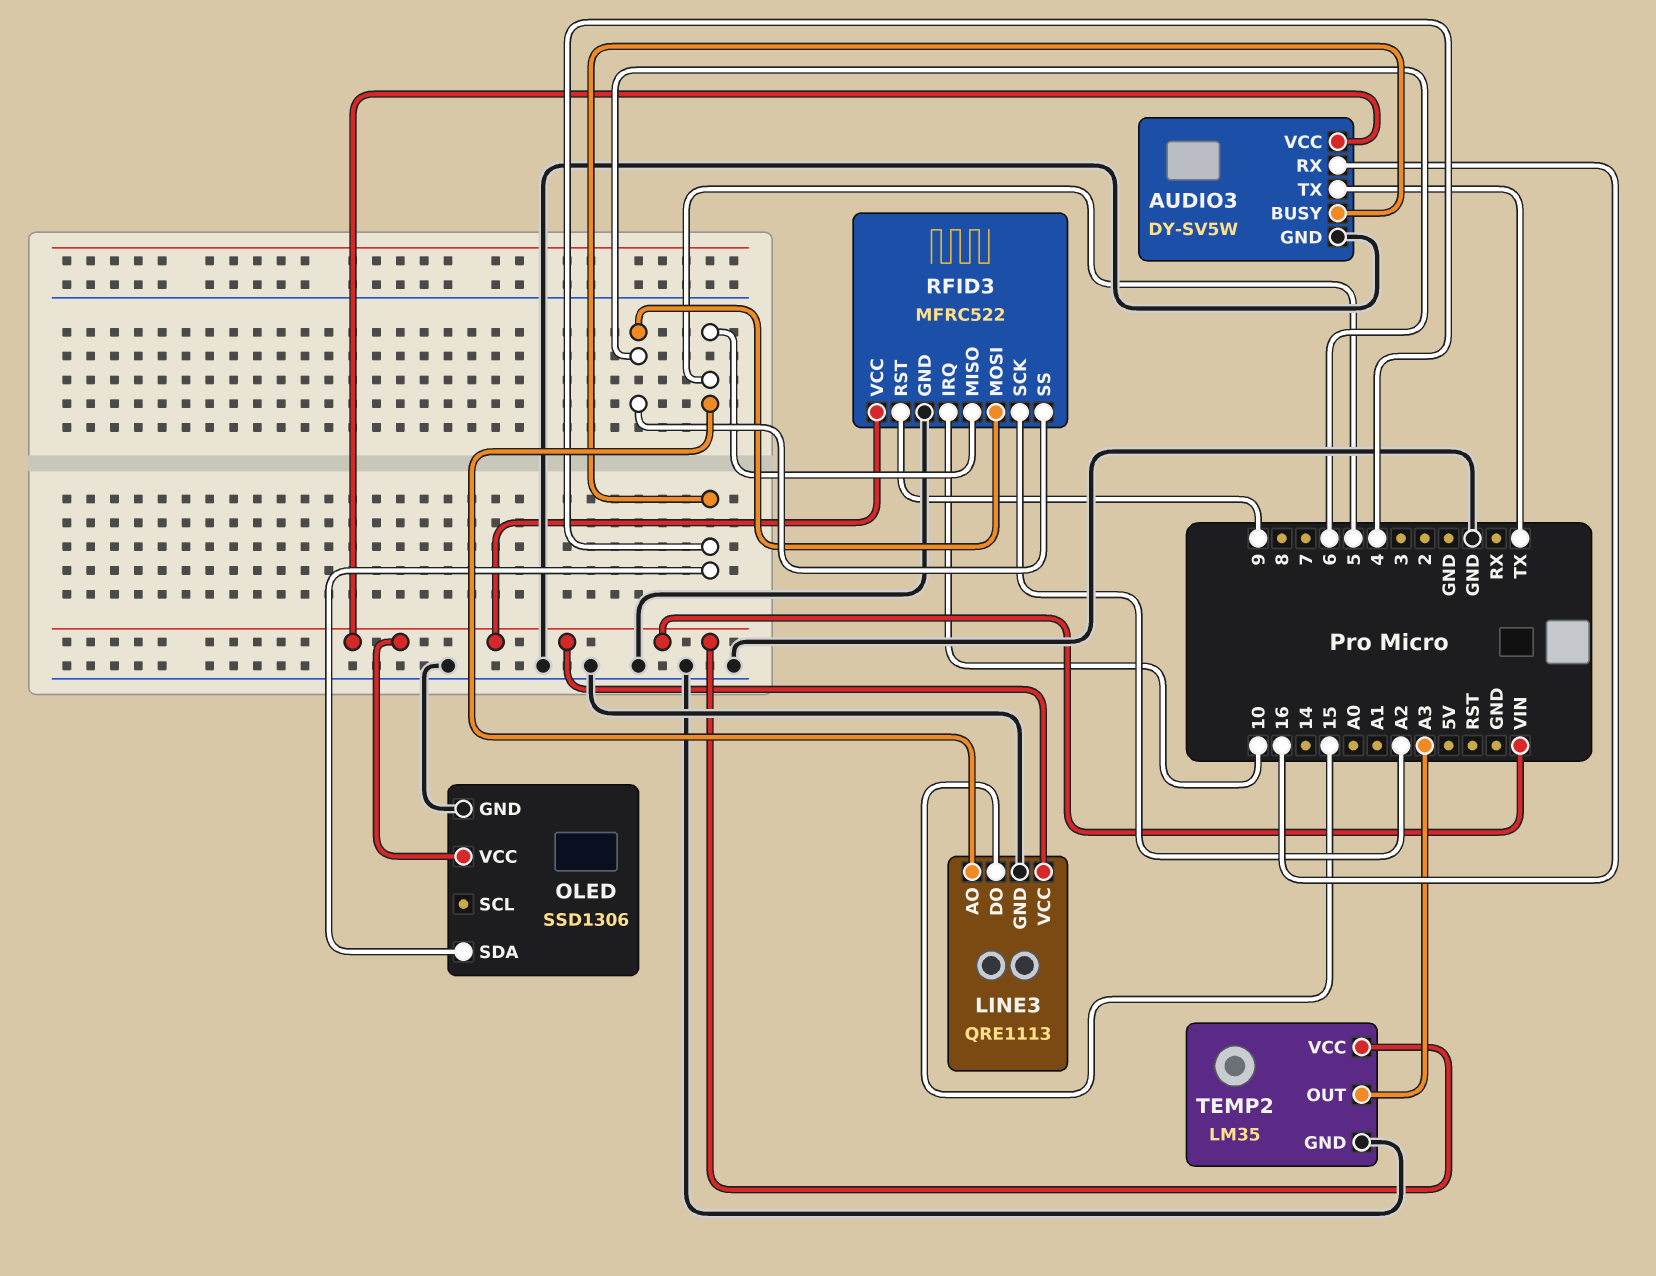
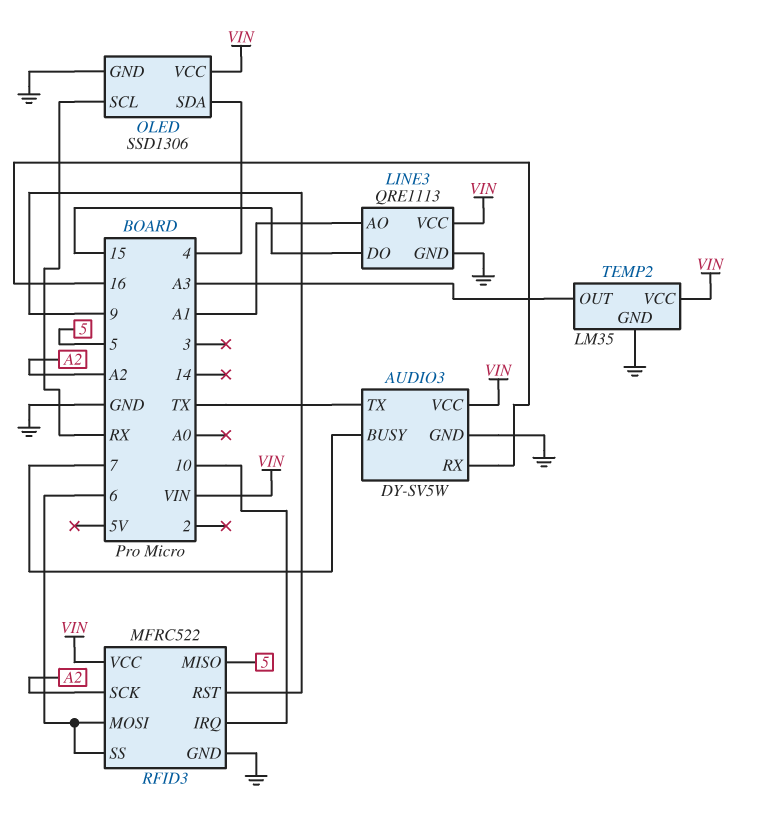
AUDIO3 pin BUSY: 4 -> 7
LINE3 pin AO: 5 -> A1
OLED pin SCL: none -> RX

